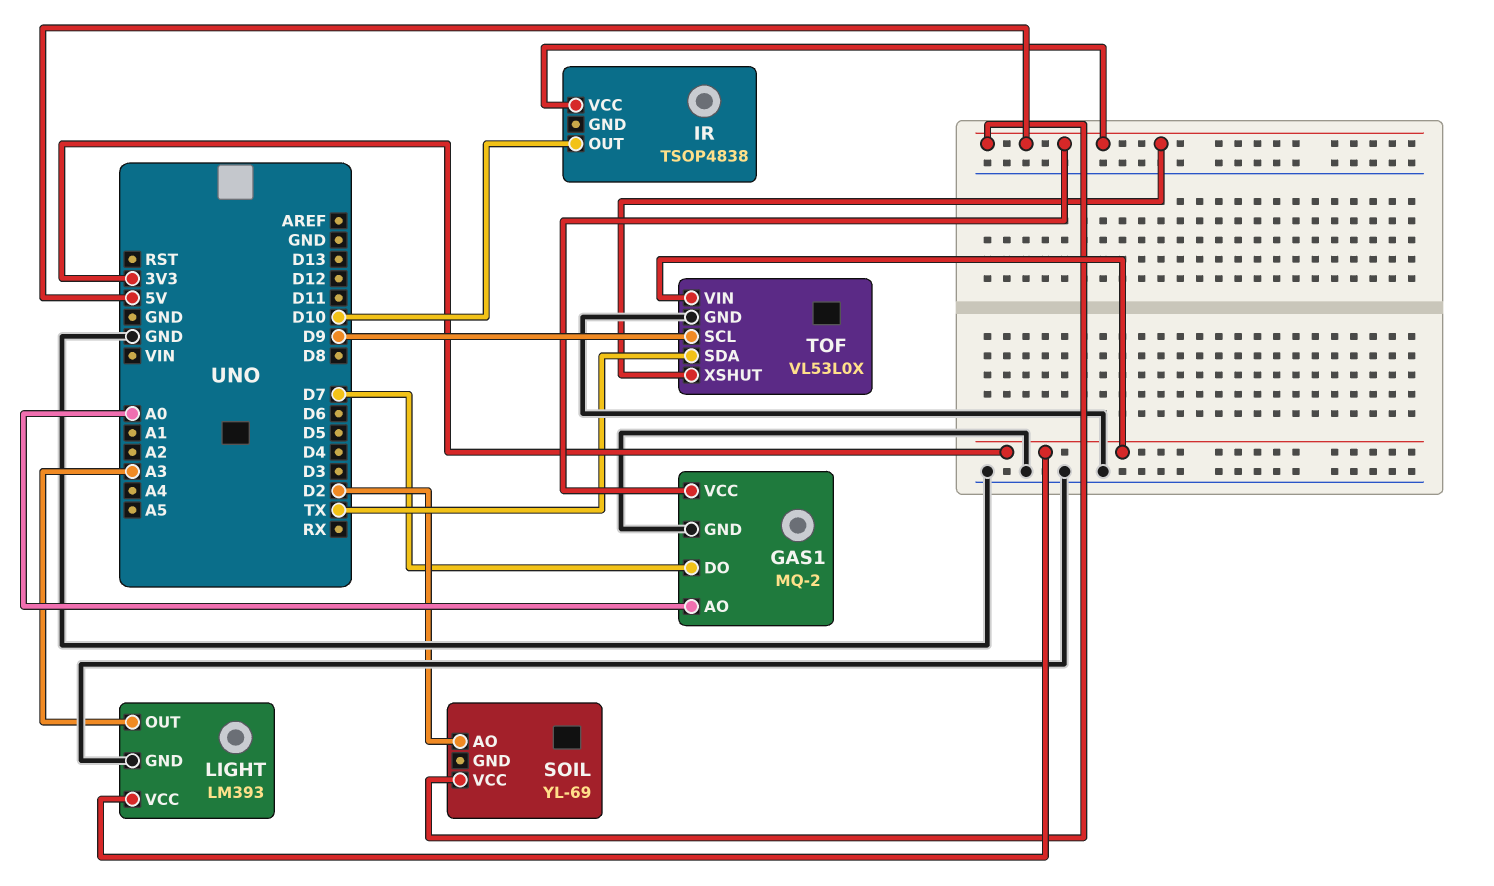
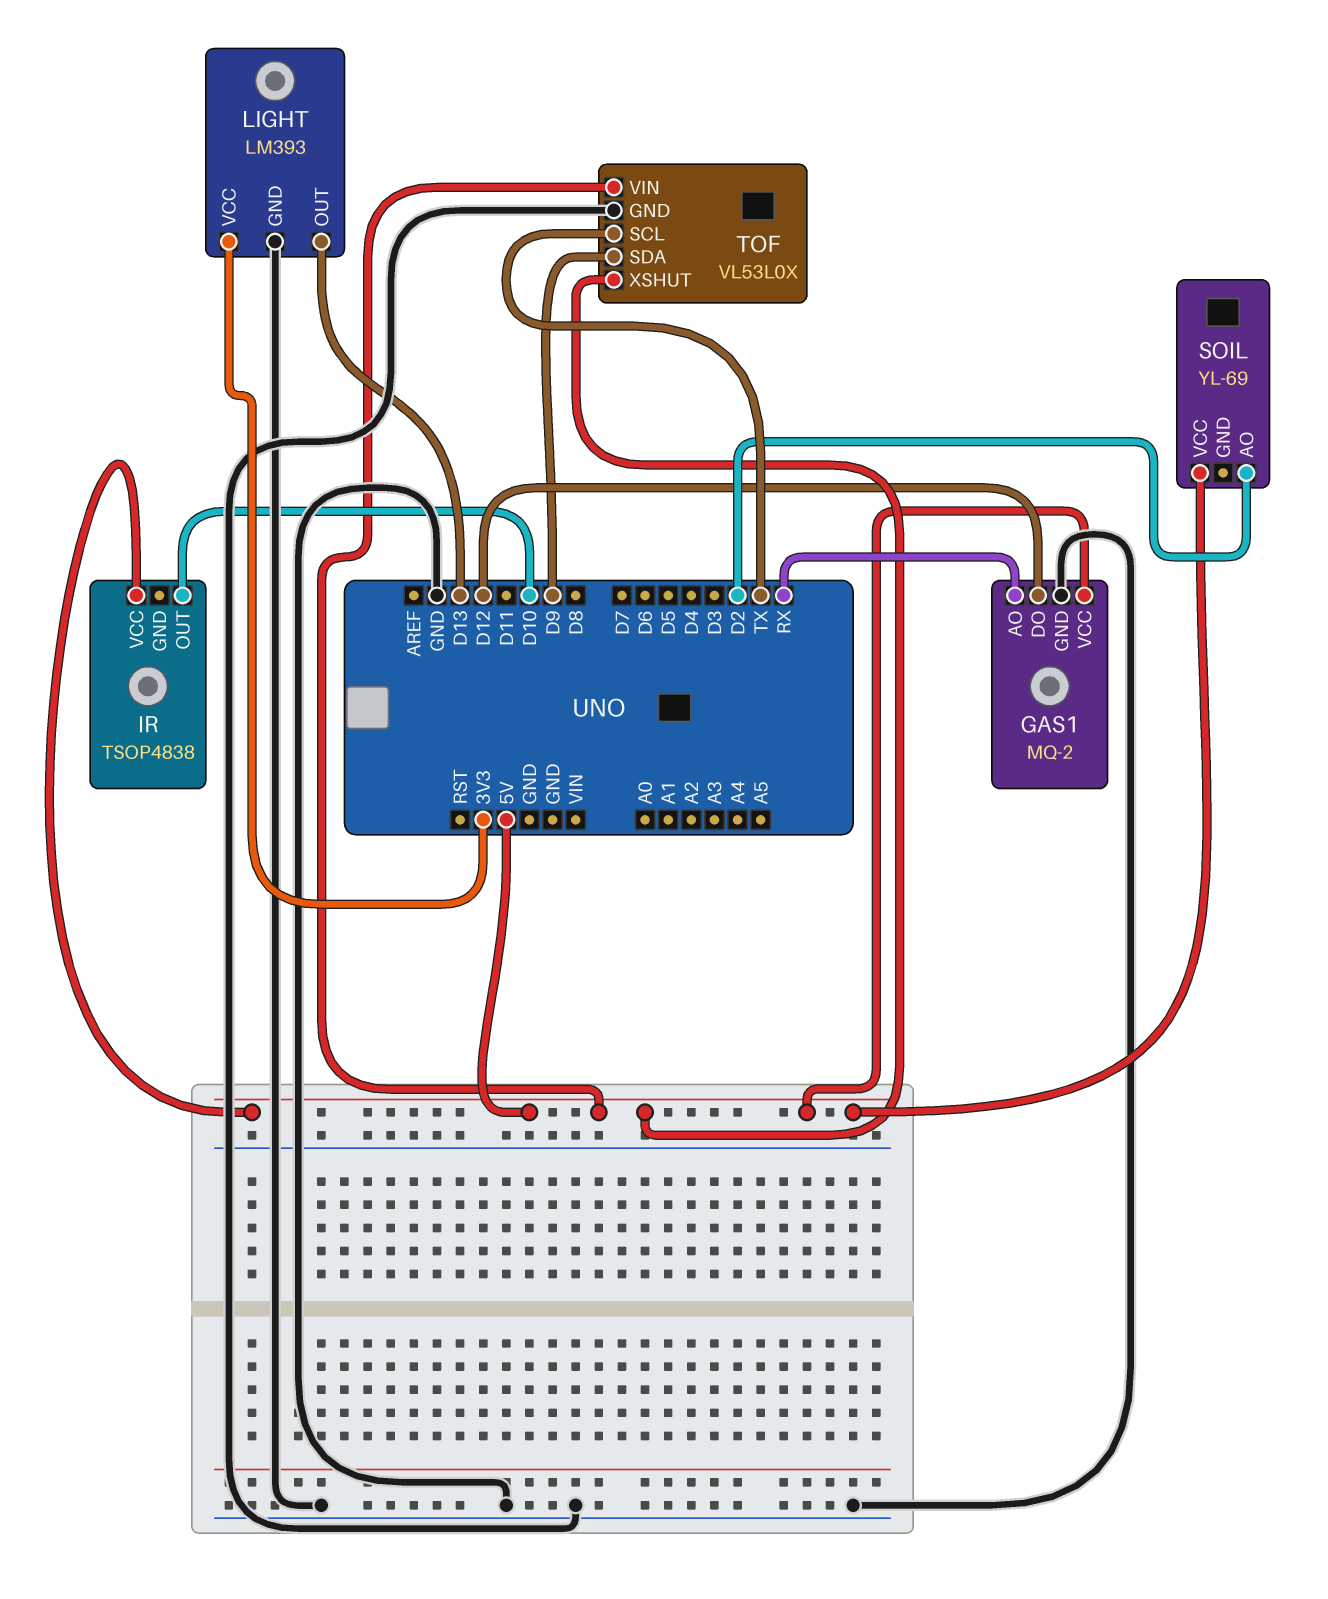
GAS1 pin AO: A0 -> RX
GAS1 pin DO: D7 -> D12
LIGHT pin OUT: A3 -> D13
TOF pin SCL: D9 -> TX
TOF pin SDA: TX -> D9
TOF pin VIN: 3V3 -> 5V

